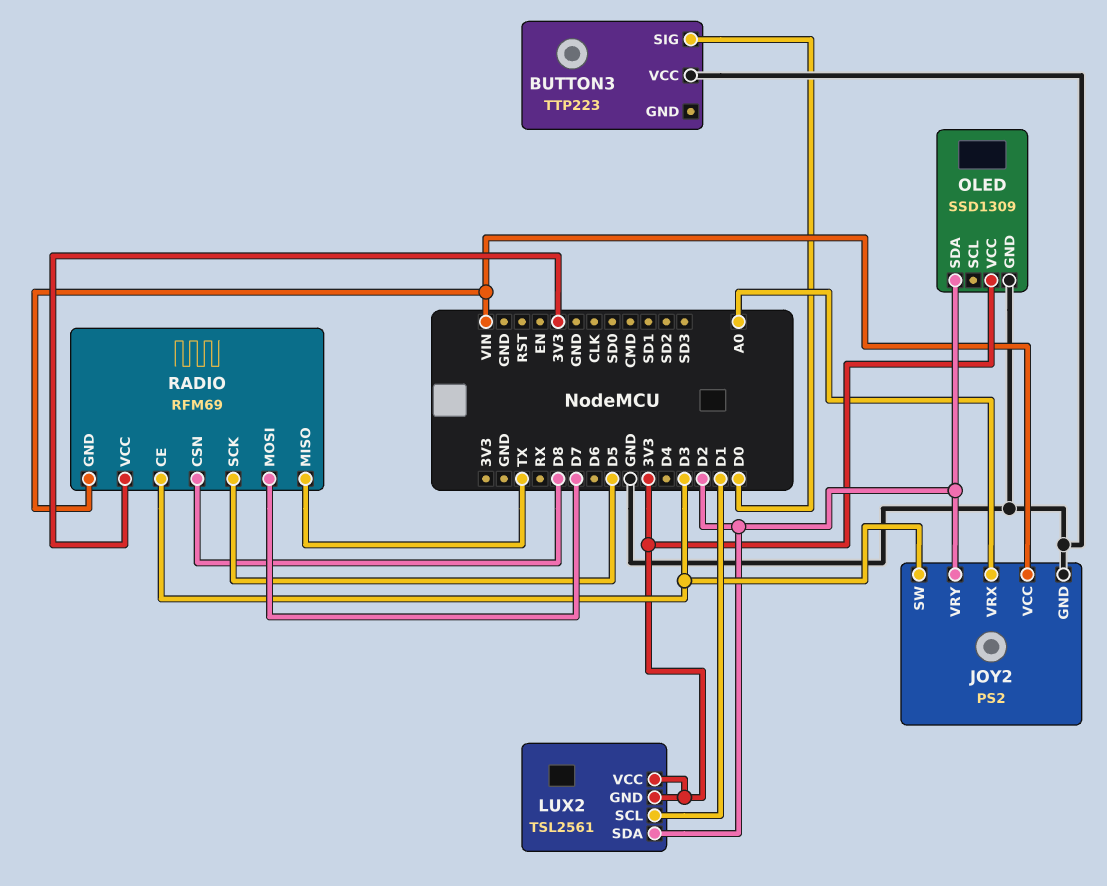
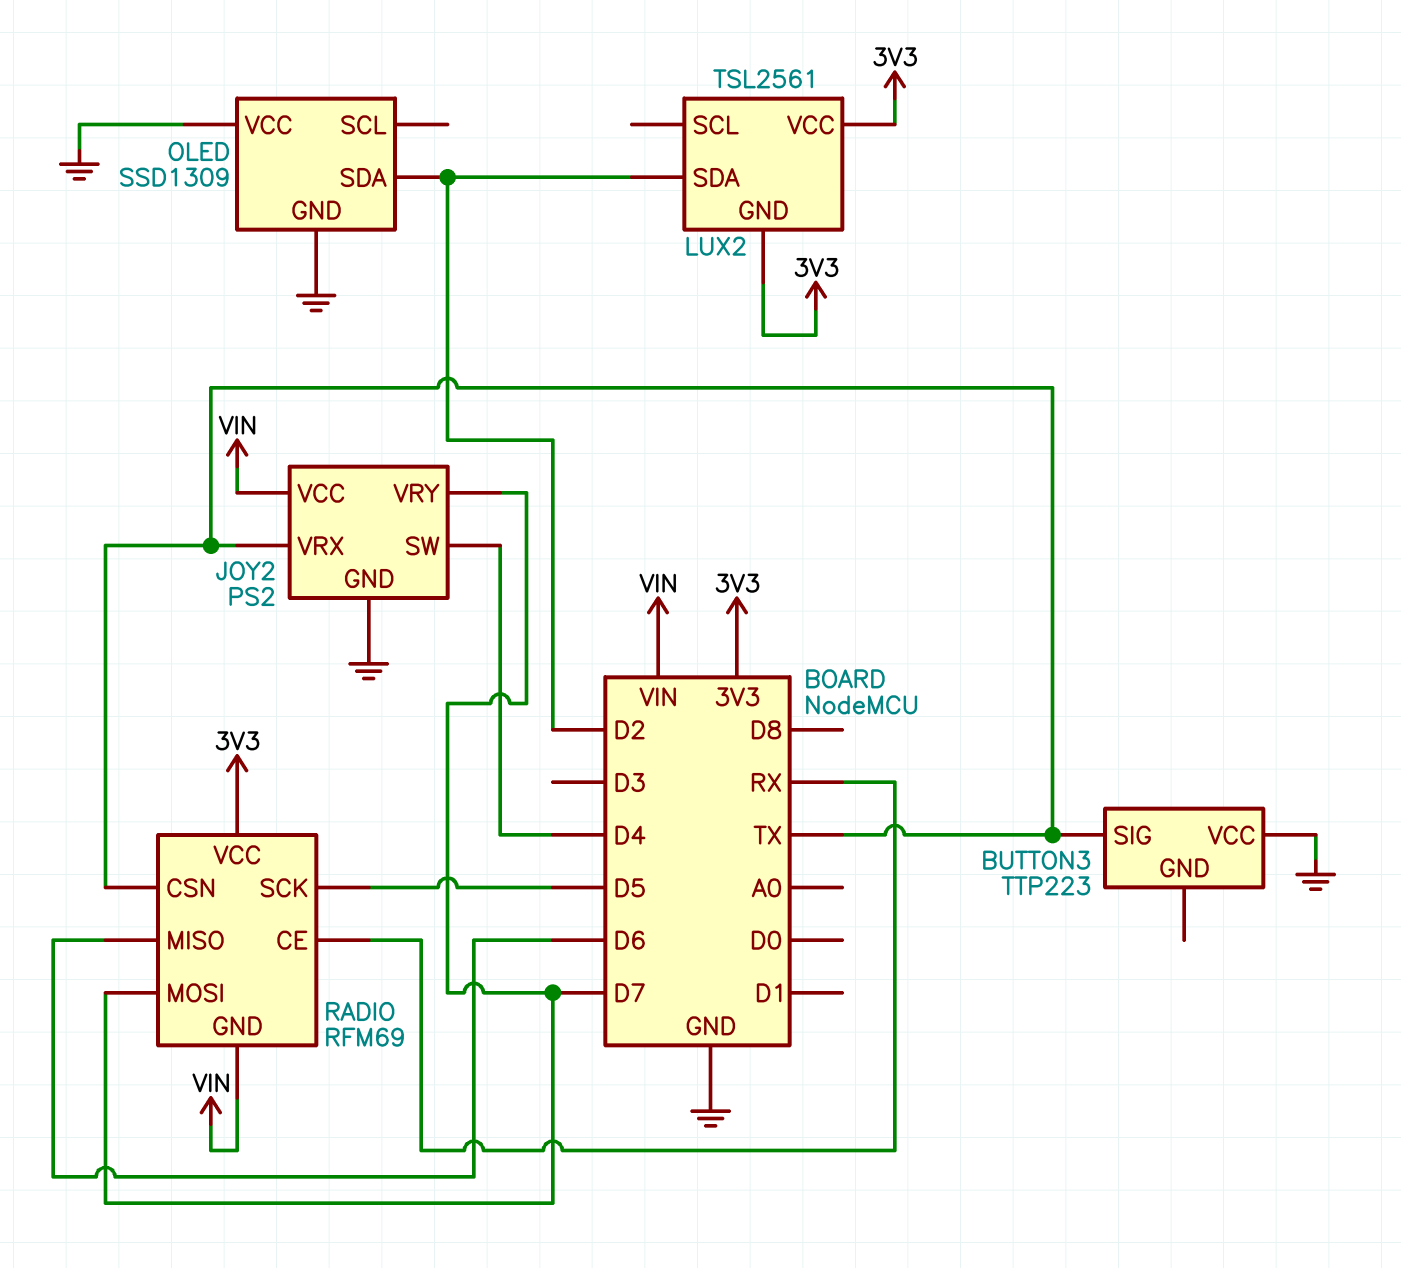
BUTTON3 pin SIG: D0 -> TX
JOY2 pin SW: D3 -> D4
JOY2 pin VRX: A0 -> TX
JOY2 pin VRY: D2 -> D7
LUX2 pin SCL: D1 -> none
OLED pin VCC: 3V3 -> GND
RADIO pin CE: D3 -> RX
RADIO pin CSN: D8 -> TX
RADIO pin MISO: TX -> D6

